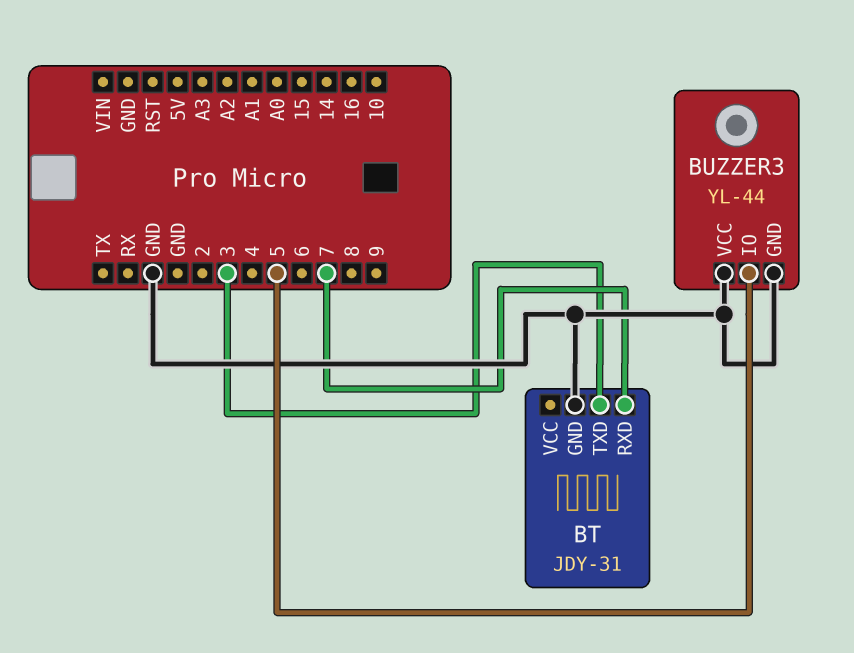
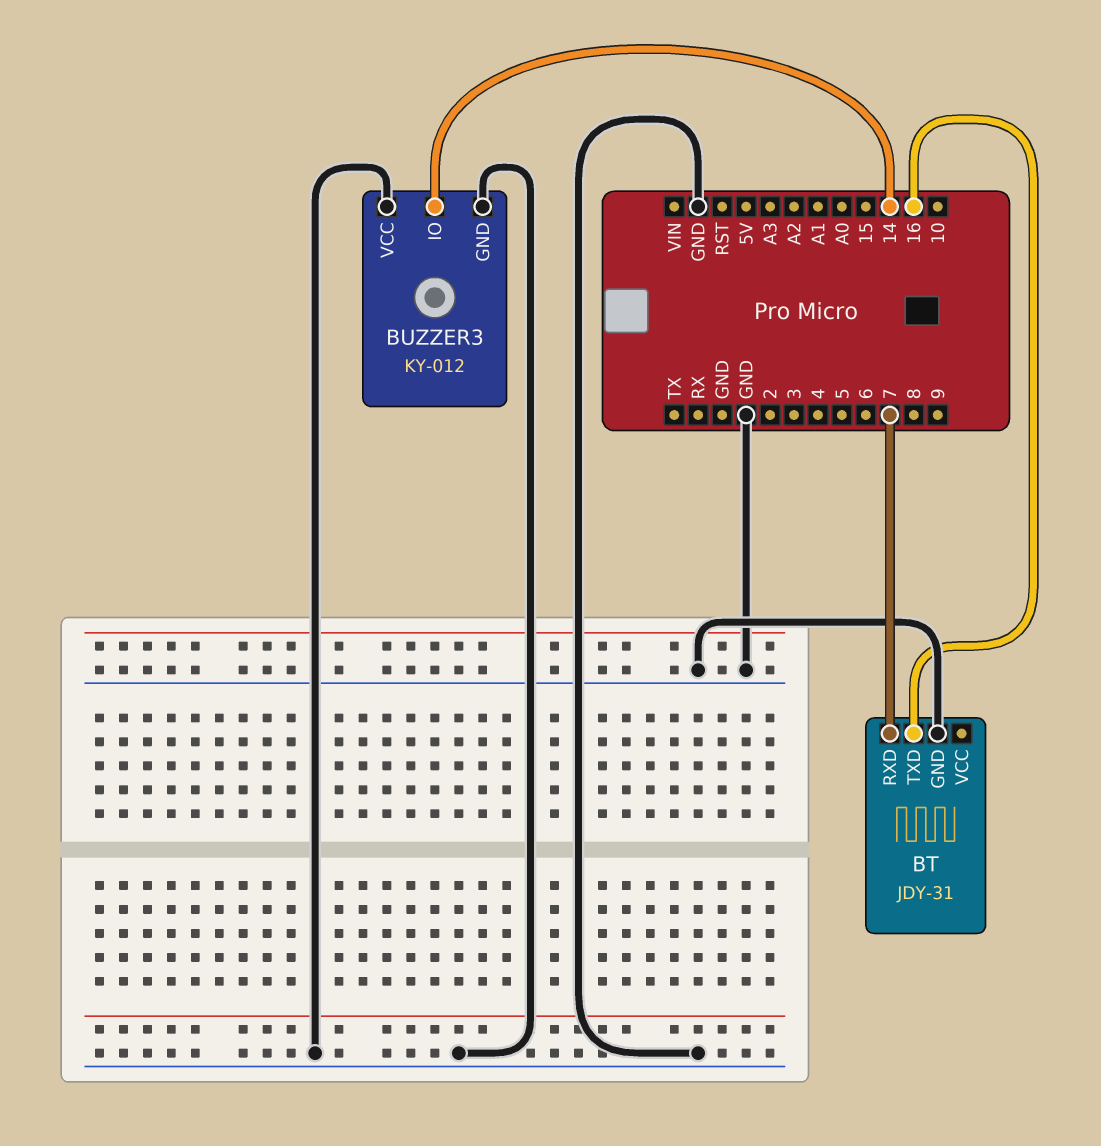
BT pin TXD: 3 -> 16
BUZZER3: YL-44 -> KY-012
BUZZER3 pin IO: 5 -> 14

